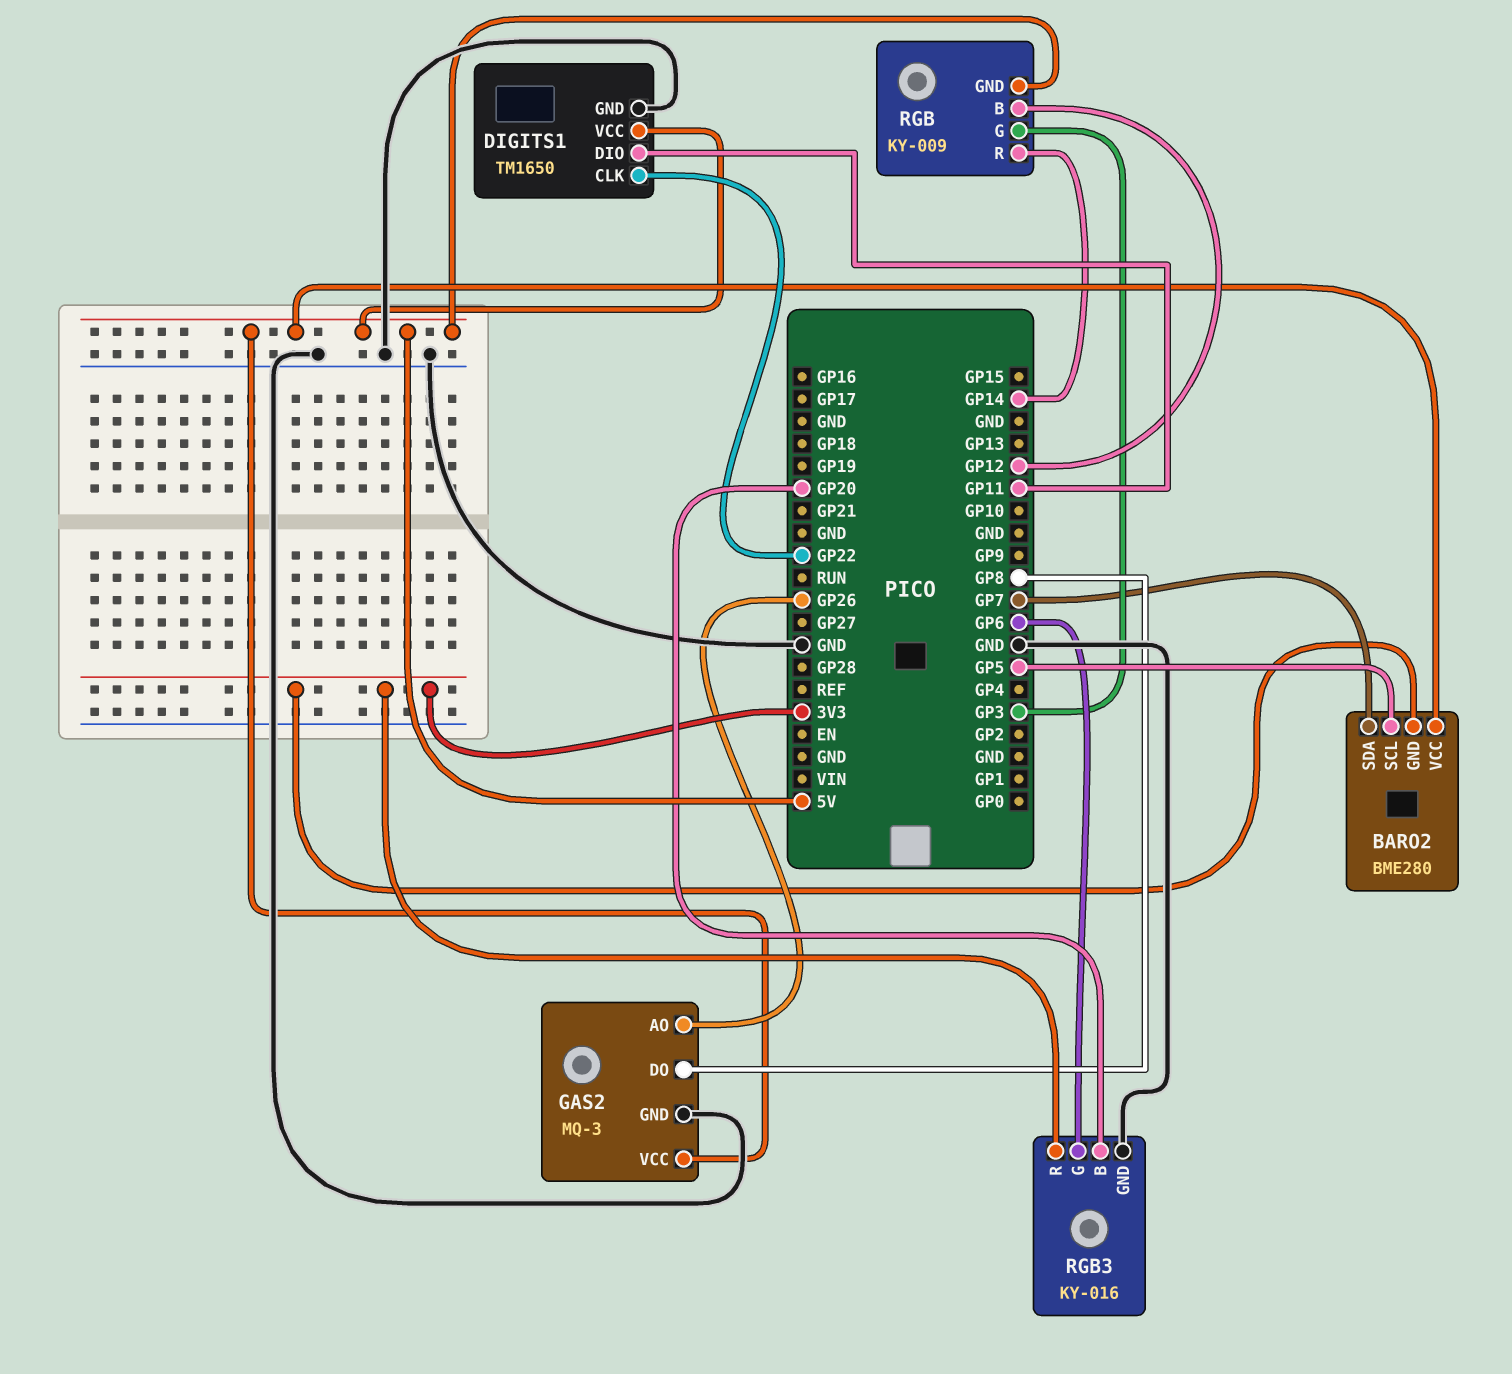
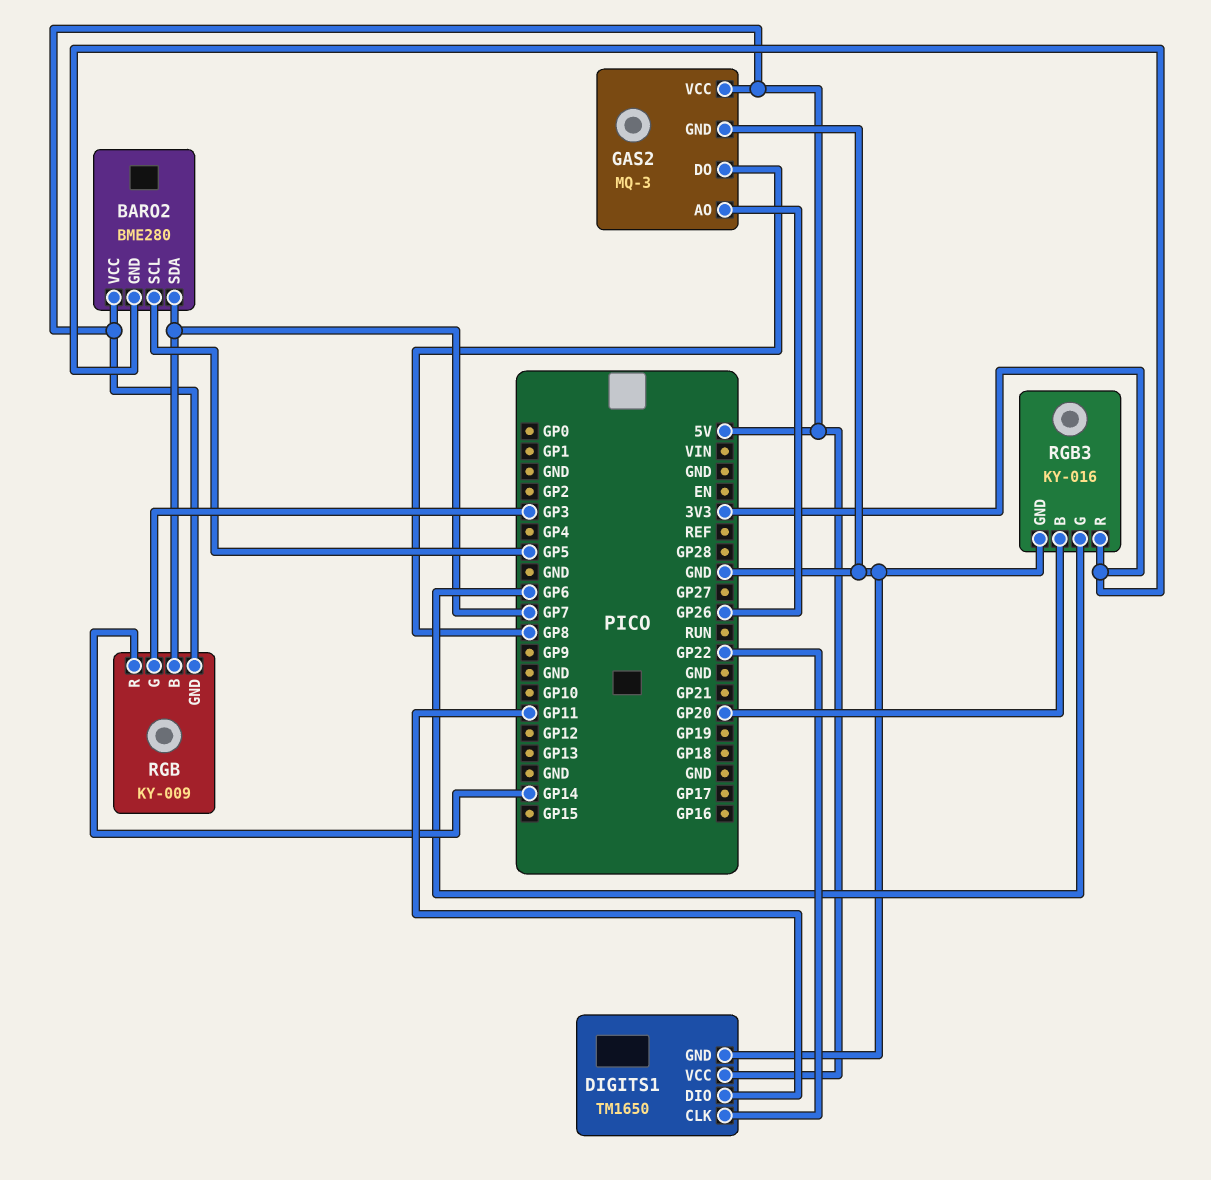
RGB pin B: GP12 -> GP7

